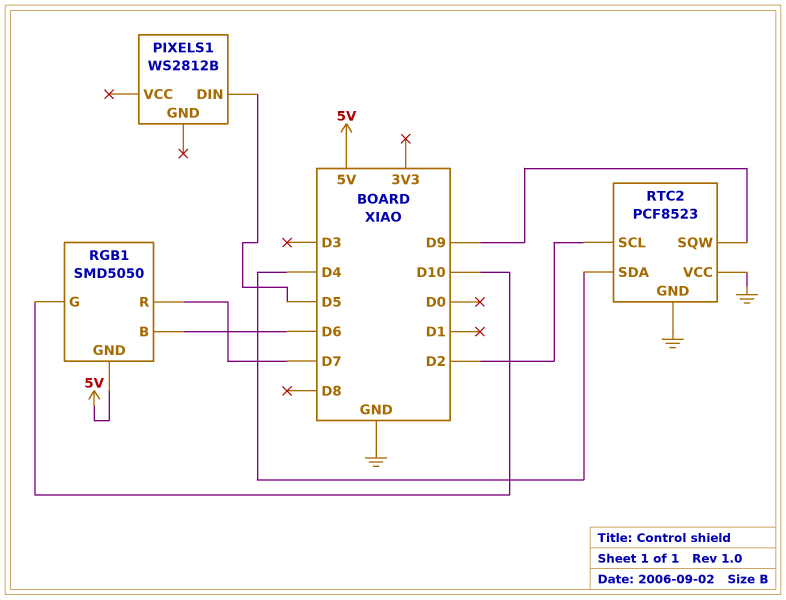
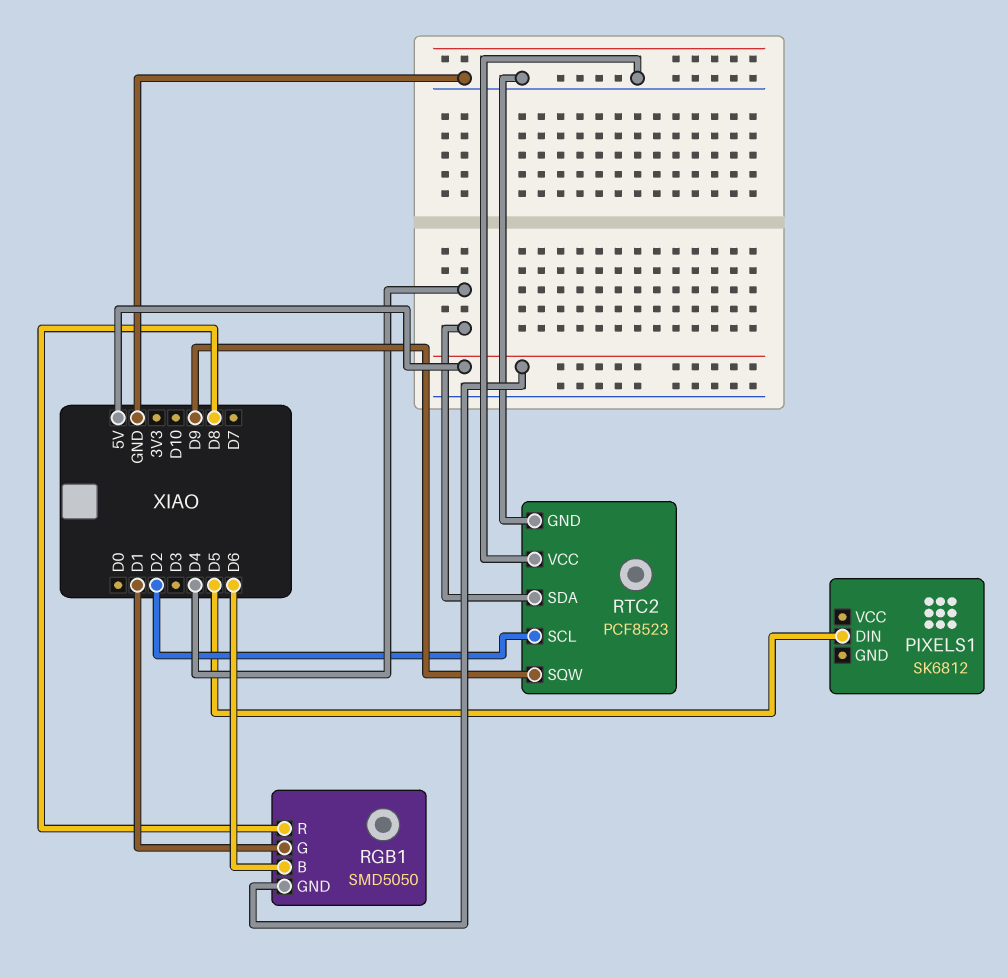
PIXELS1: WS2812B -> SK6812
RGB1 pin G: D10 -> D1
RGB1 pin R: D7 -> D8

